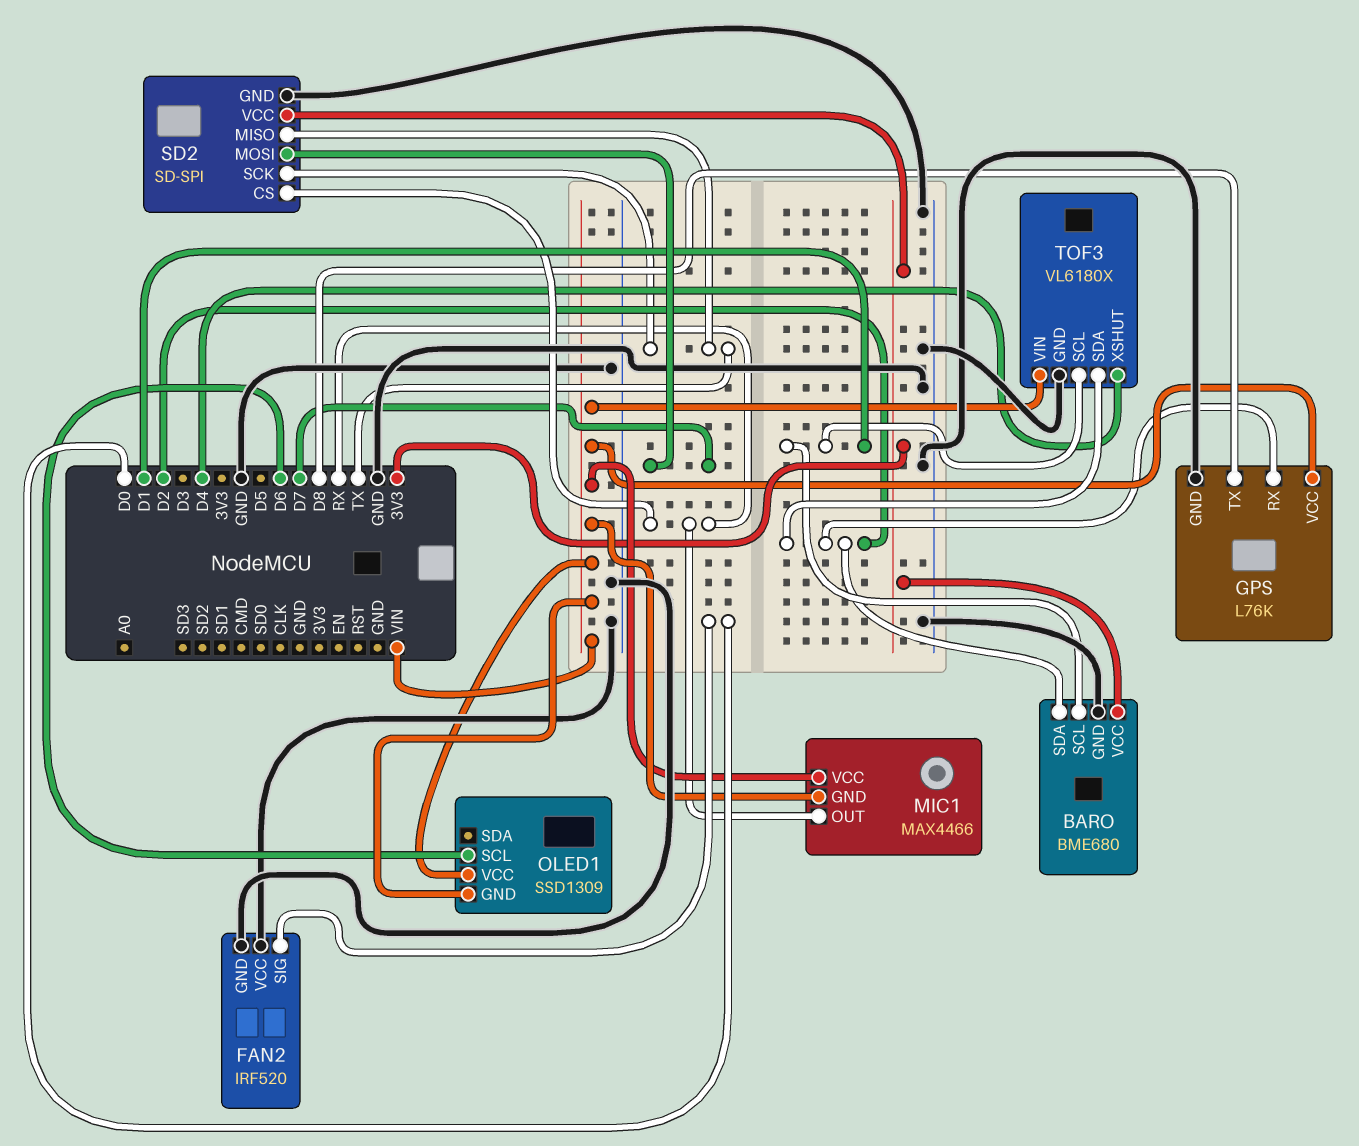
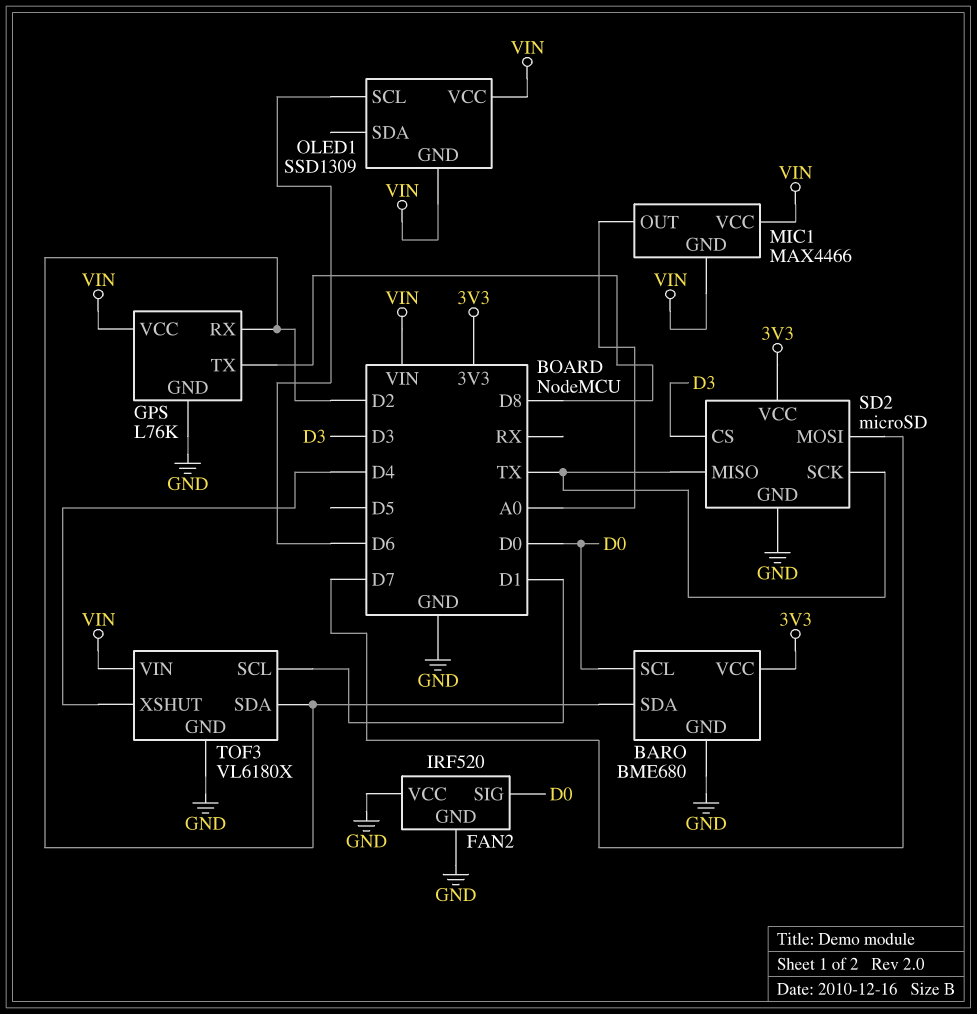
BARO pin SCL: D1 -> D0
MIC1 pin OUT: RX -> A0
SD2: SD-SPI -> microSD
SD2 pin CS: RX -> D3

